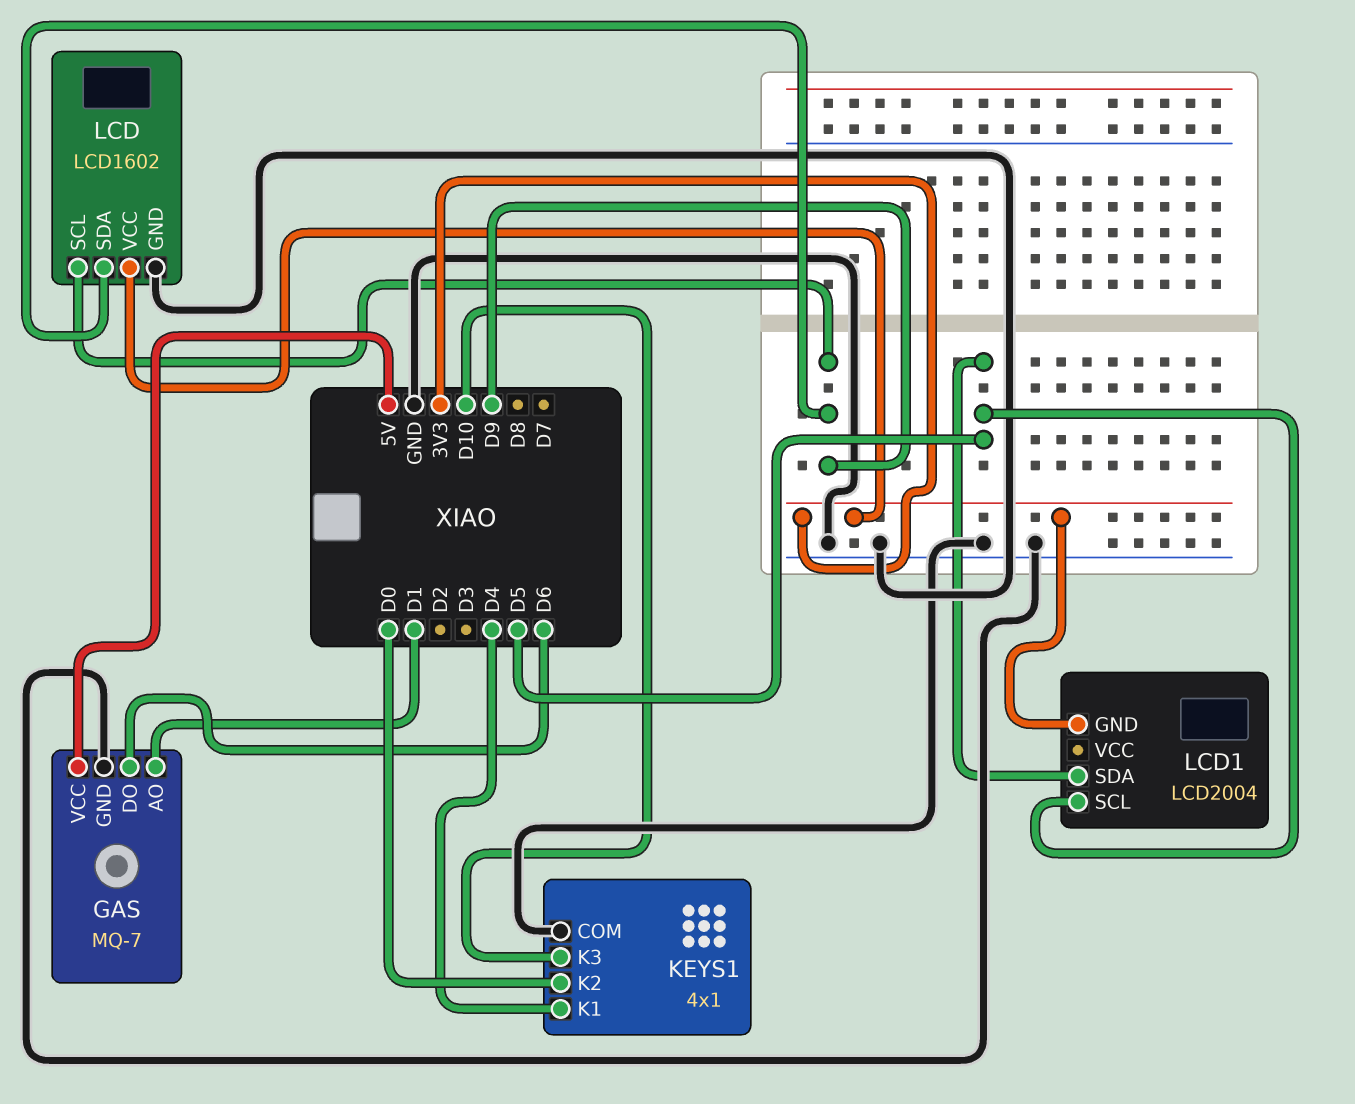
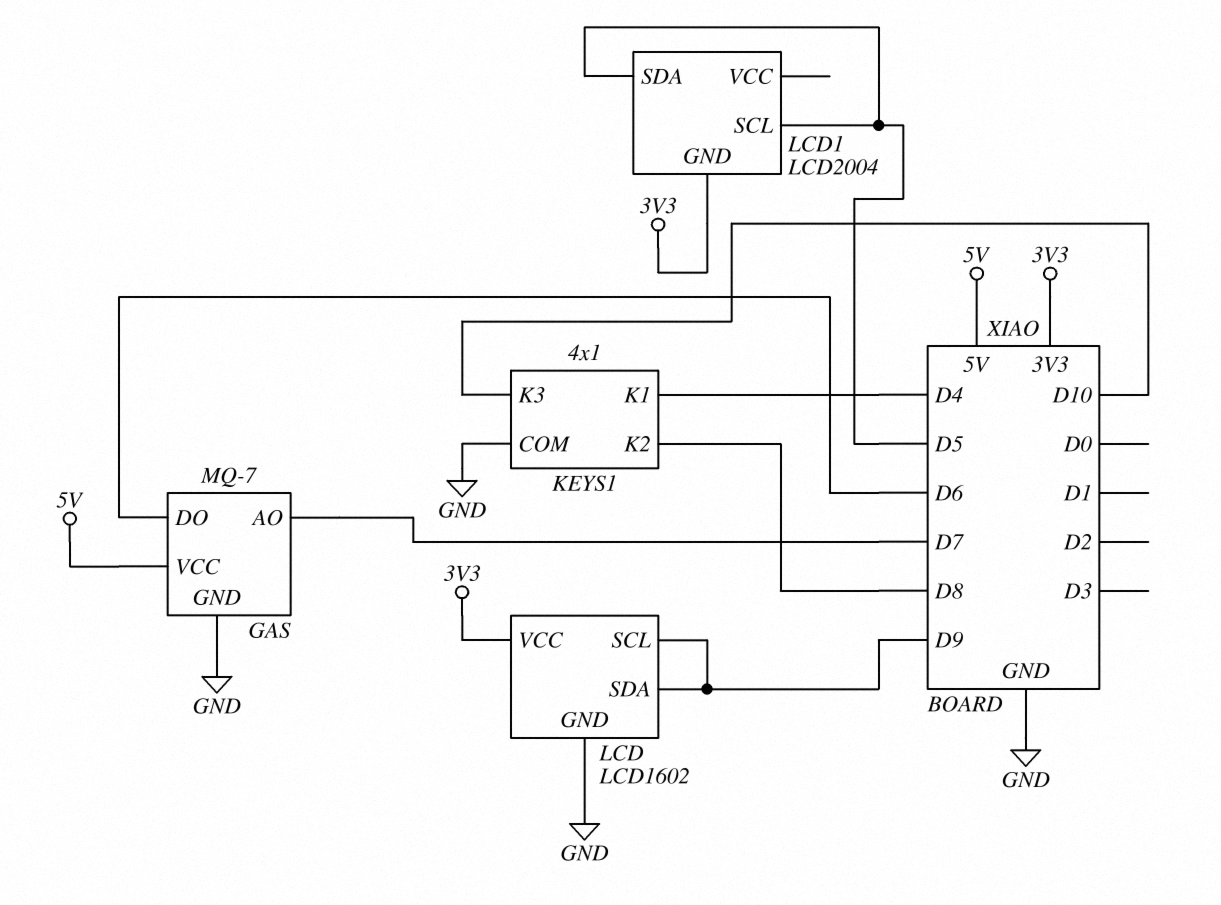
GAS pin AO: D1 -> D7
KEYS1 pin K2: D0 -> D8

